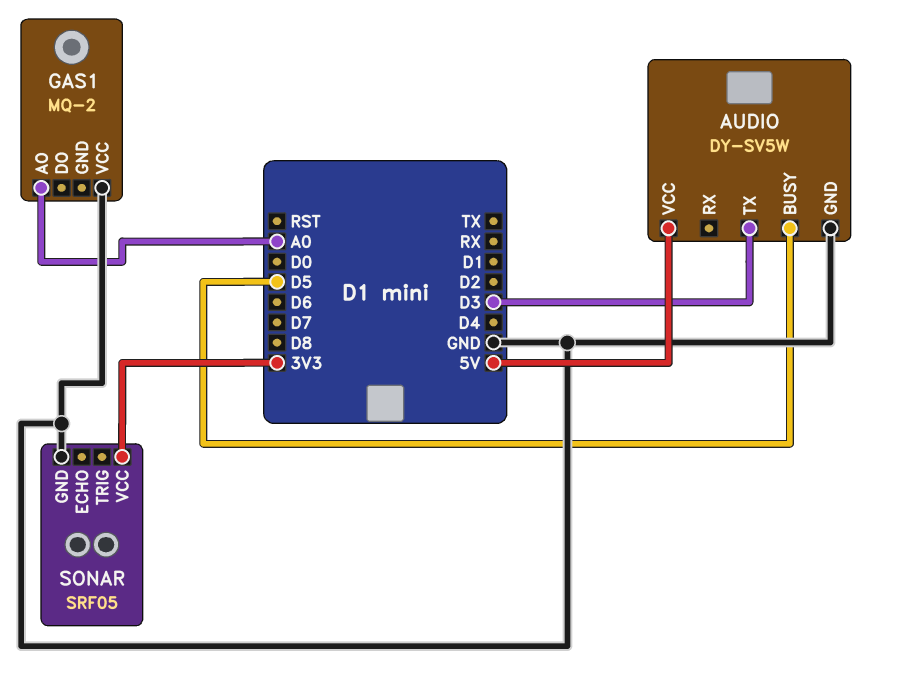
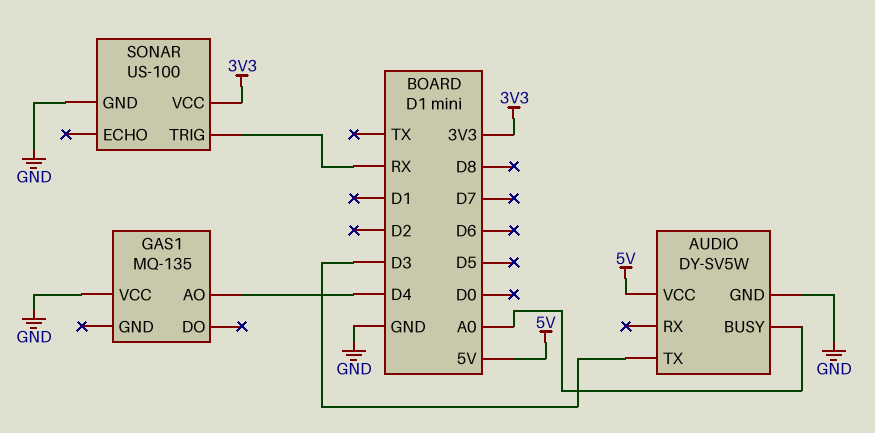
AUDIO pin BUSY: D5 -> A0
GAS1: MQ-2 -> MQ-135
GAS1 pin AO: A0 -> D4
SONAR: SRF05 -> US-100
SONAR pin TRIG: none -> RX

